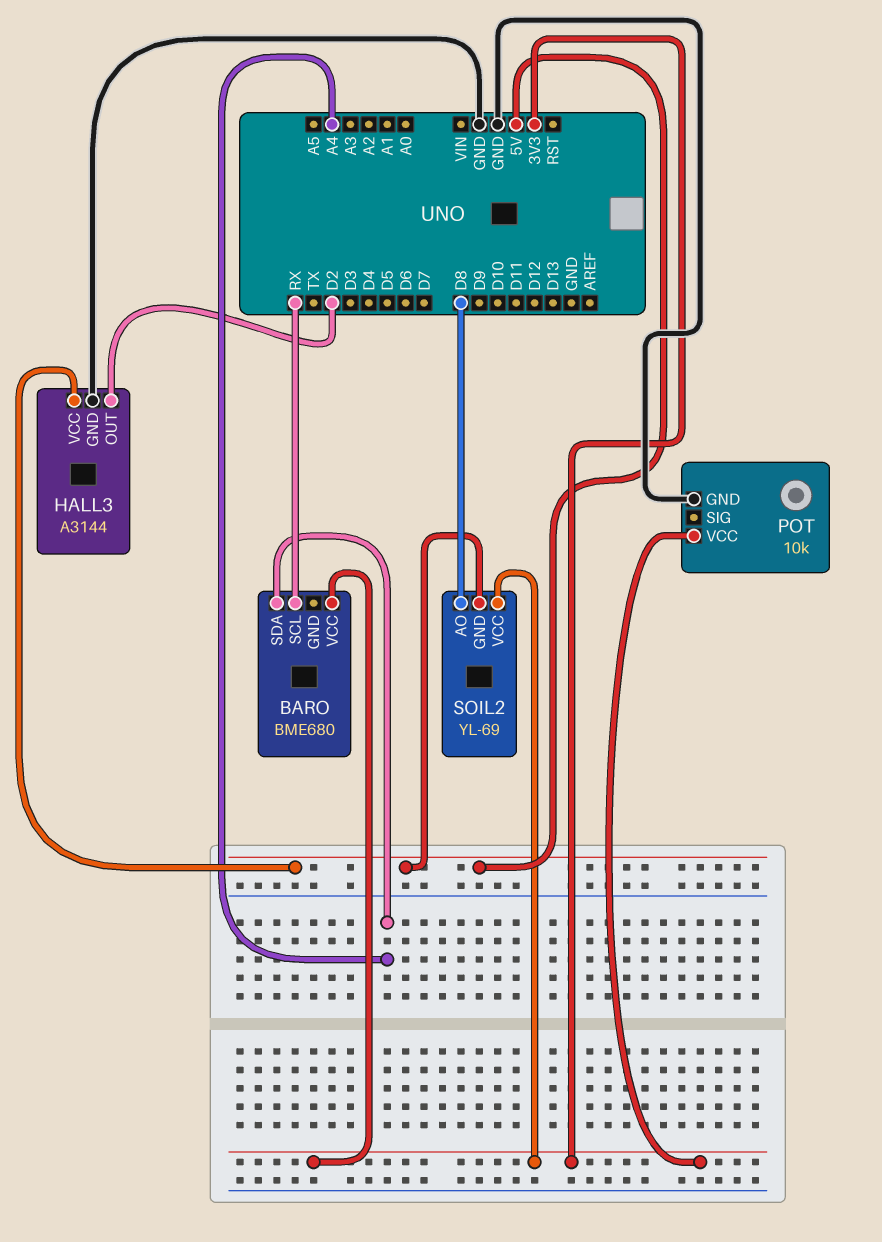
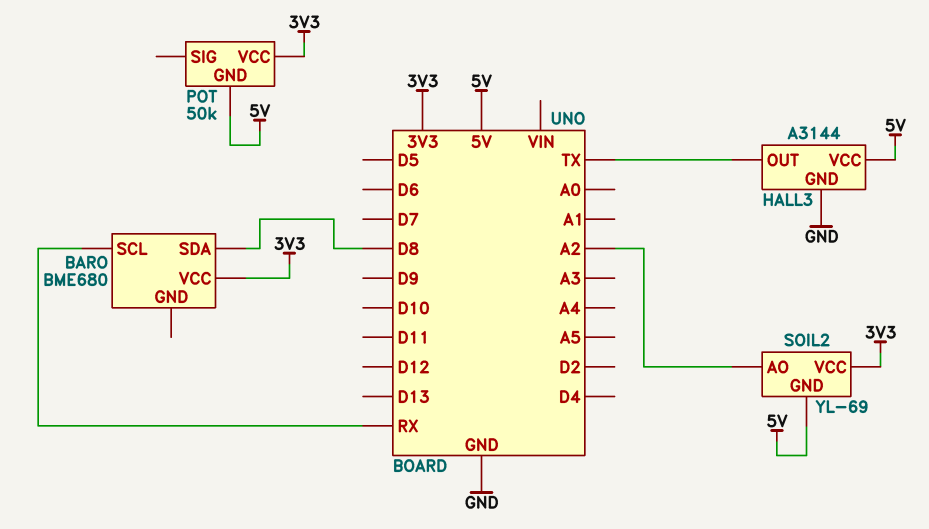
BARO pin SDA: A4 -> D8
HALL3 pin OUT: D2 -> TX
POT: 10k -> 50k
POT pin GND: GND -> 5V
SOIL2 pin AO: D8 -> A2

